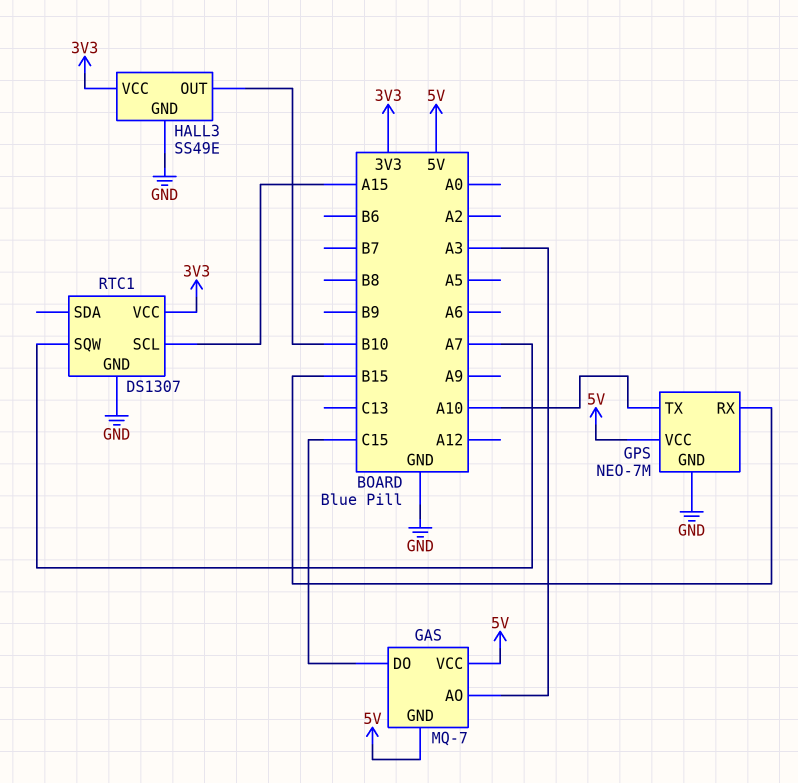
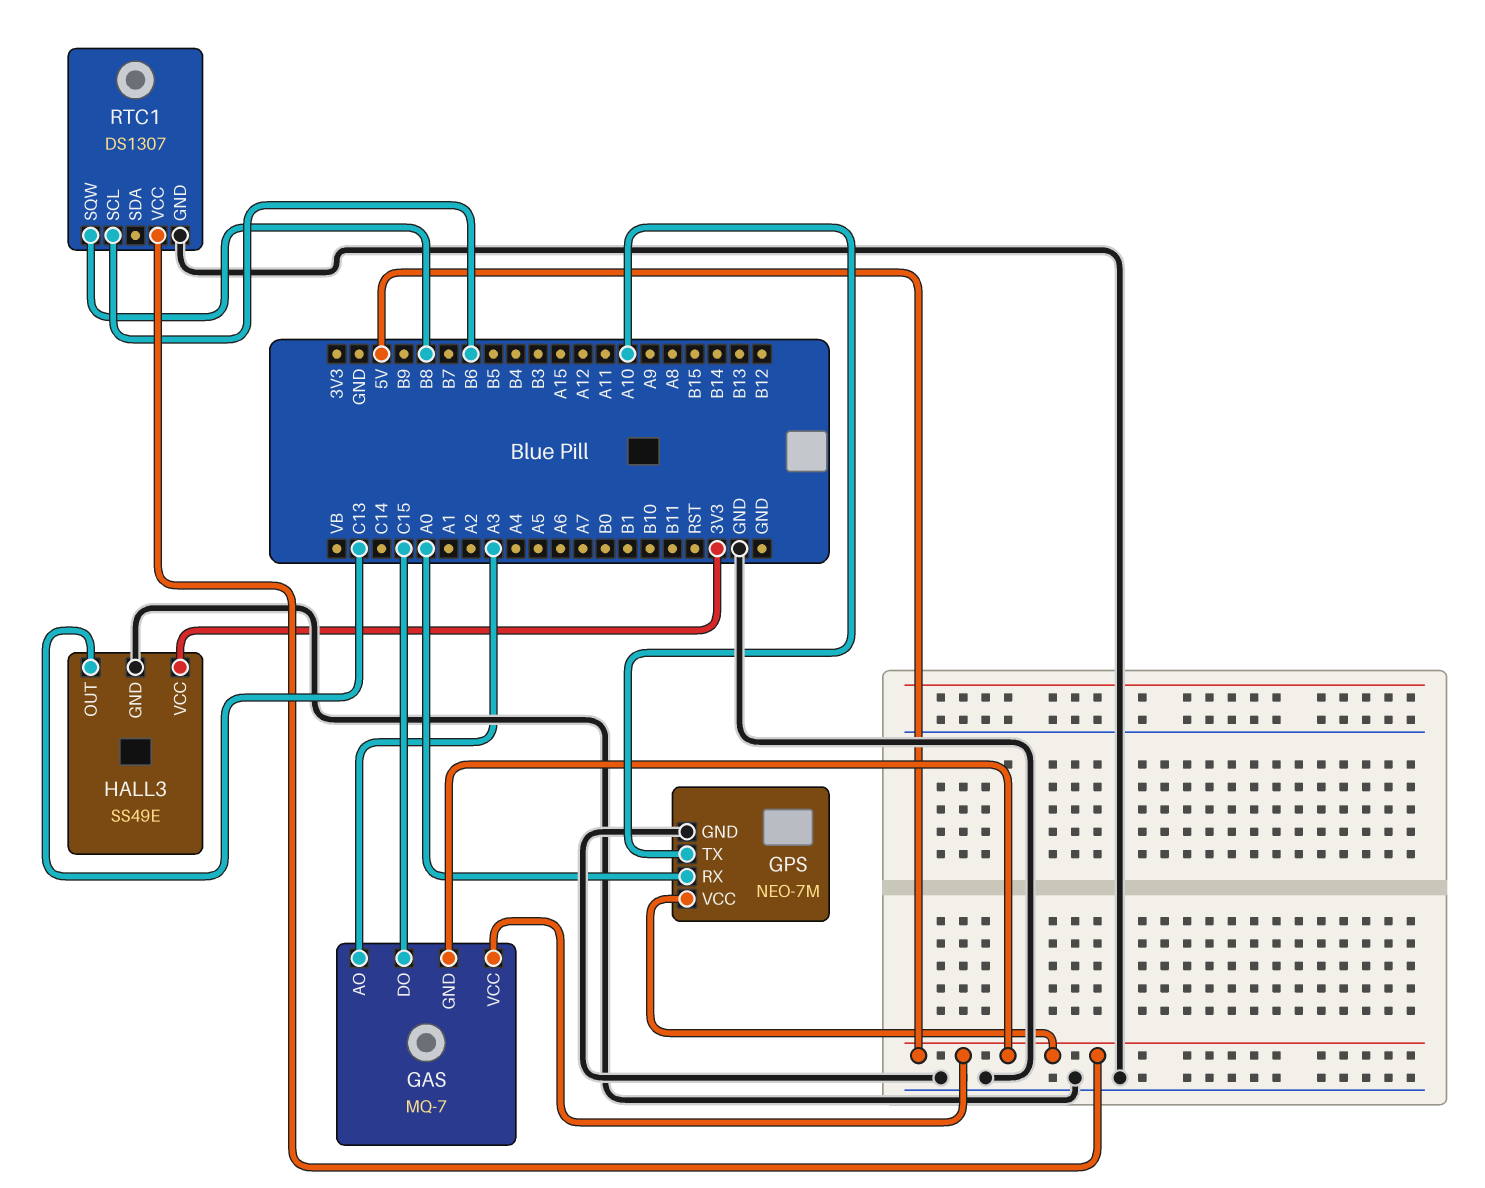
GPS pin RX: B15 -> A0
HALL3 pin OUT: B10 -> C13
RTC1 pin SCL: A15 -> B6
RTC1 pin SQW: A7 -> B8
RTC1 pin VCC: 3V3 -> 5V

